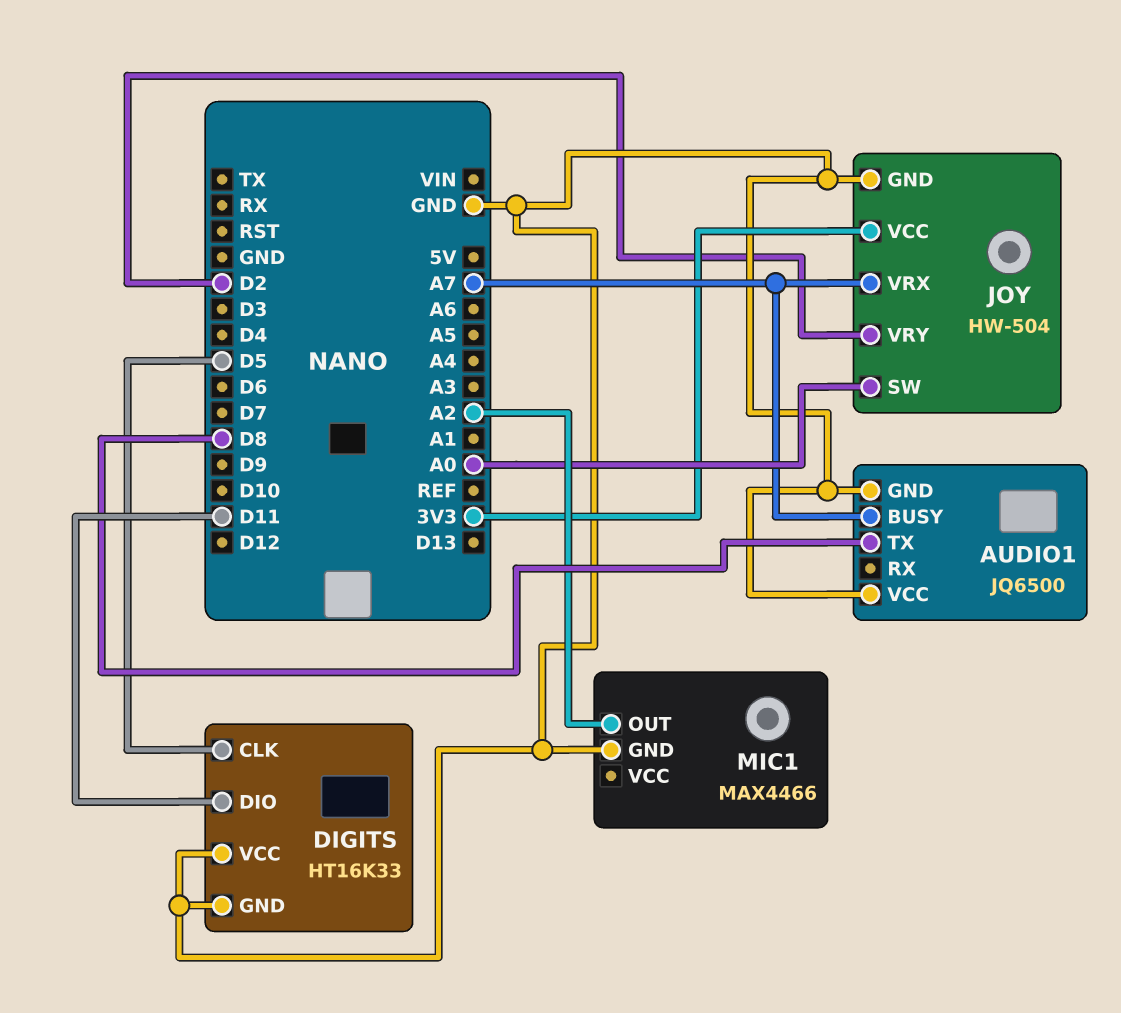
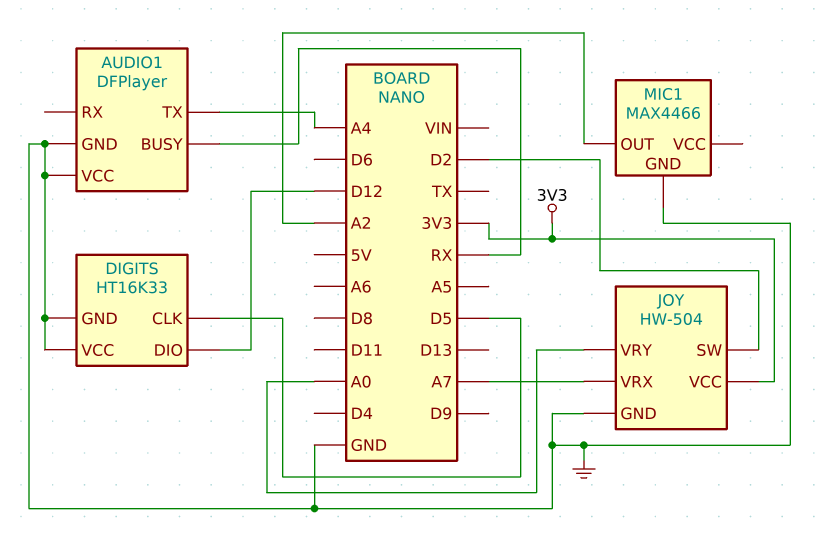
AUDIO1: JQ6500 -> DFPlayer
AUDIO1 pin BUSY: A7 -> RX
AUDIO1 pin TX: D8 -> A4
DIGITS pin DIO: D11 -> D12
JOY pin SW: A0 -> D2
JOY pin VRY: D2 -> A0

